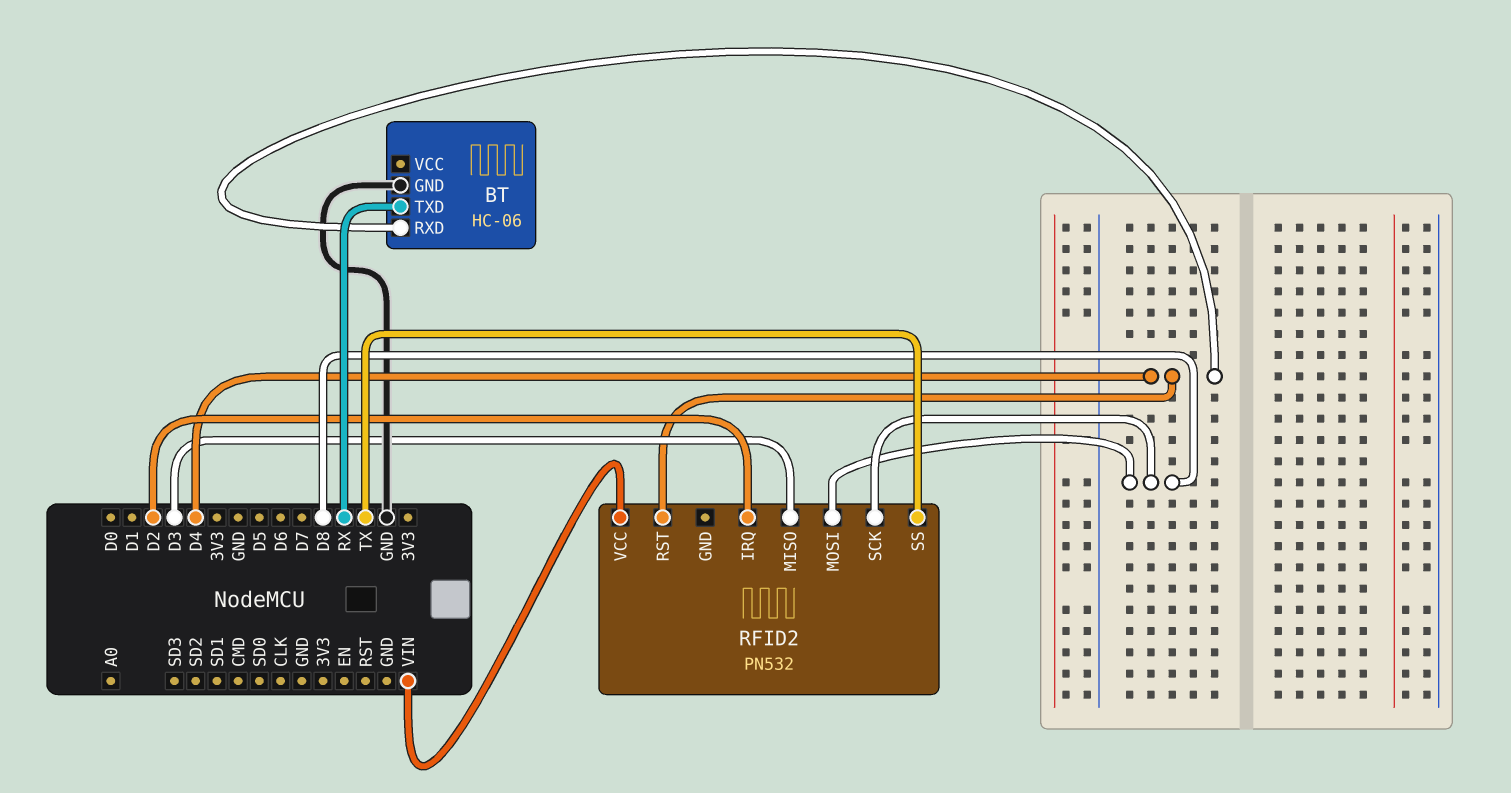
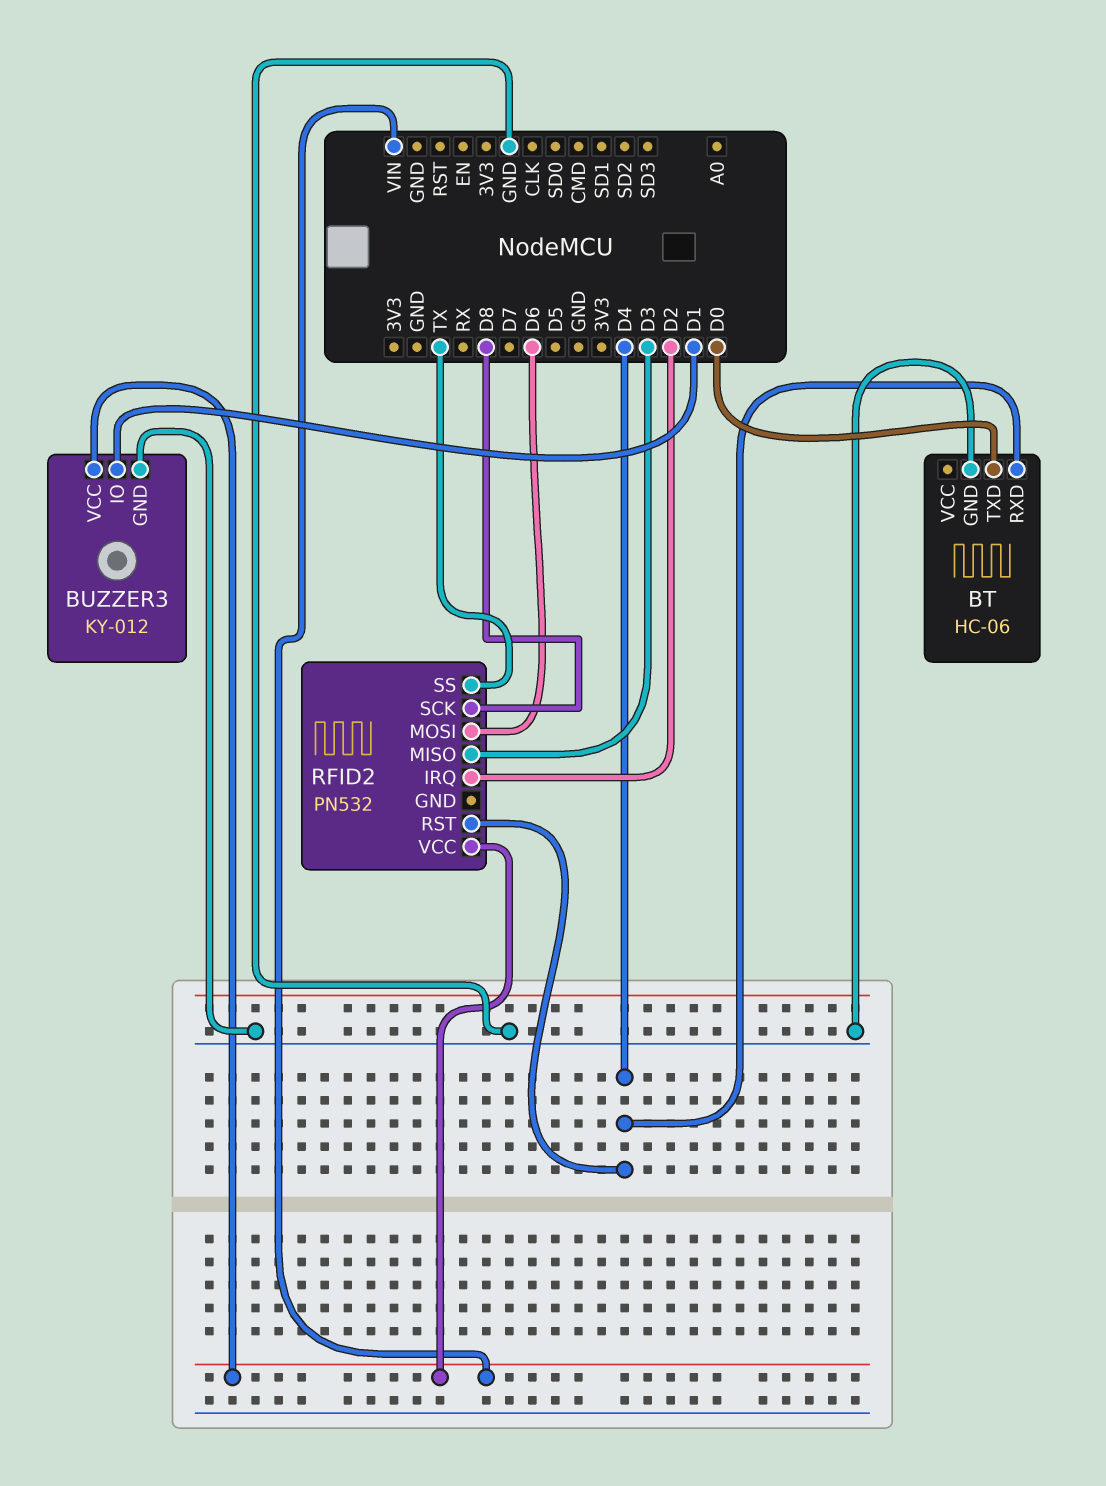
BT pin TXD: RX -> D0
BUZZER3: none -> KY-012
BUZZER3 pin GND: none -> GND
BUZZER3 pin IO: none -> D1
BUZZER3 pin VCC: none -> VIN
RFID2 pin MOSI: D8 -> D6

